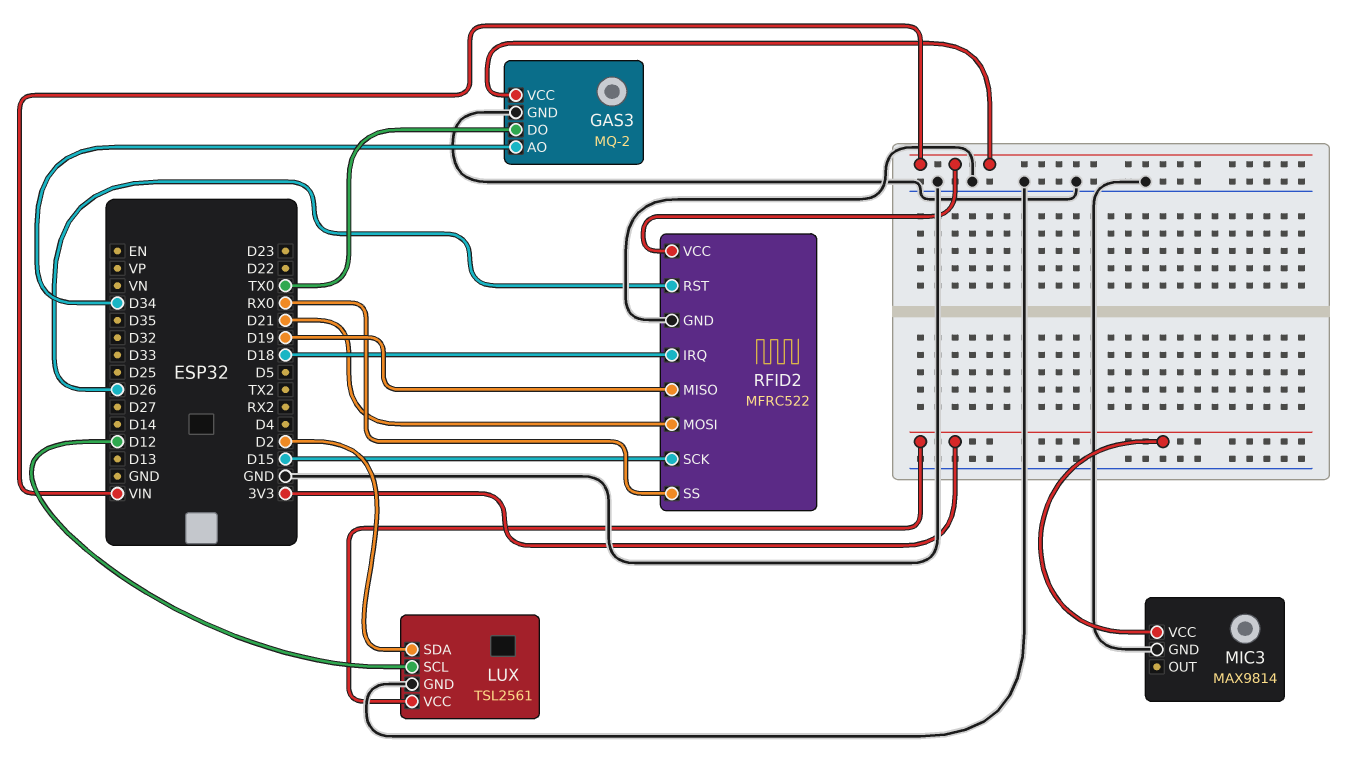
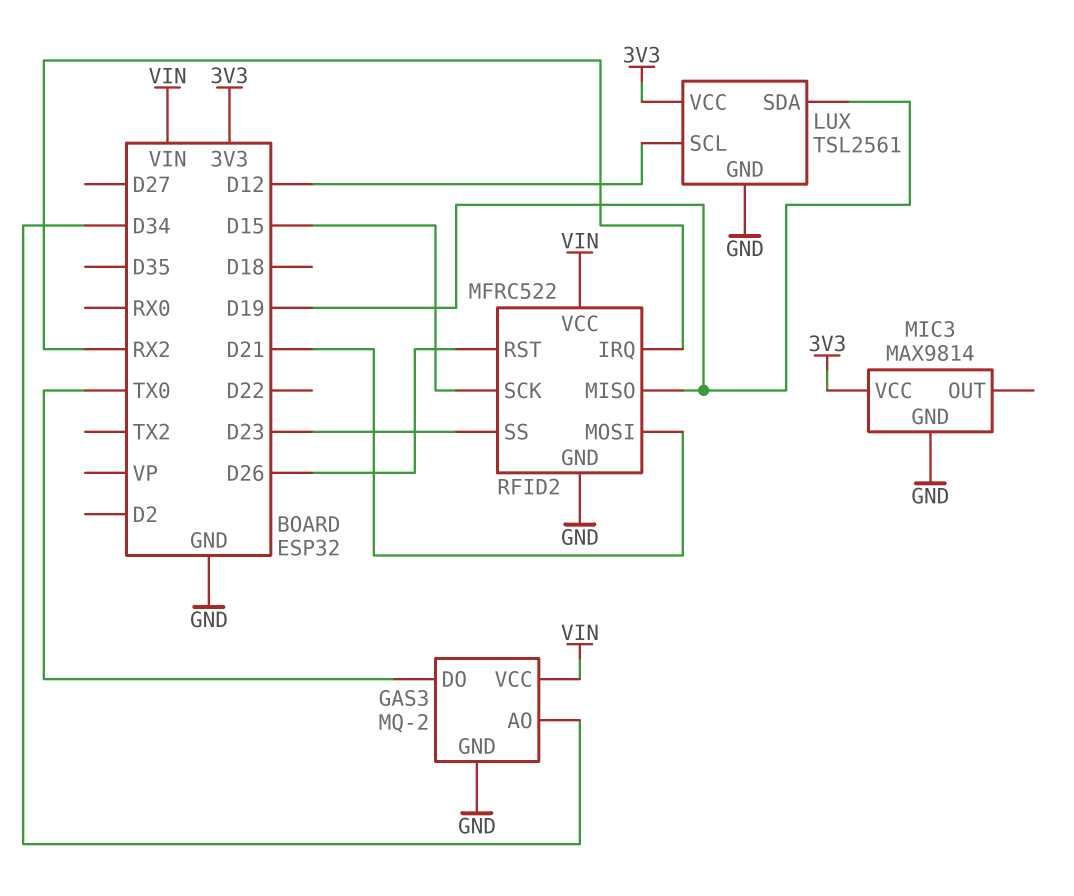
LUX pin SDA: D2 -> D19
RFID2 pin IRQ: D18 -> RX2
RFID2 pin SS: RX0 -> D23

